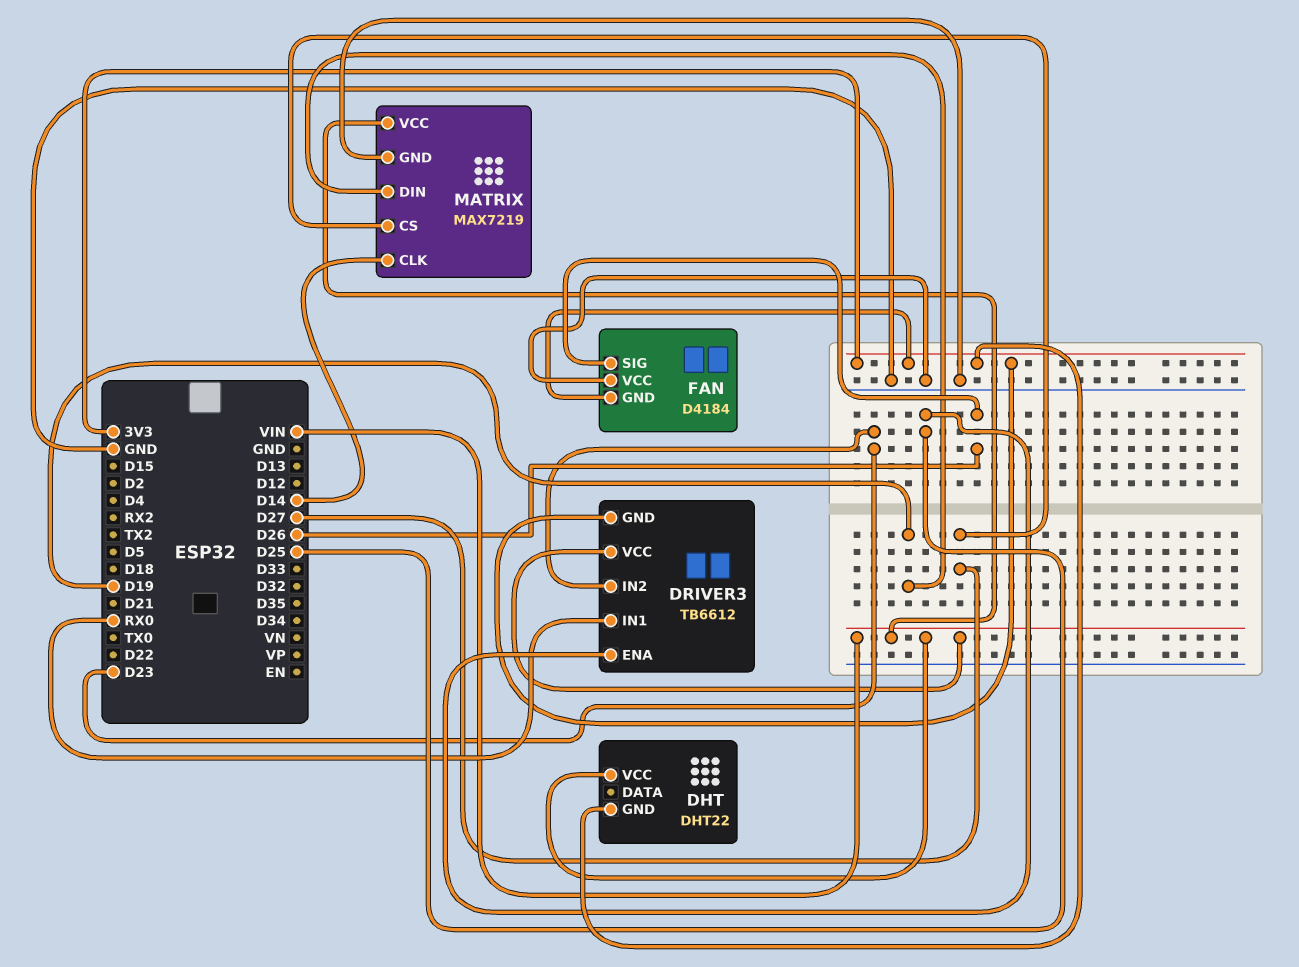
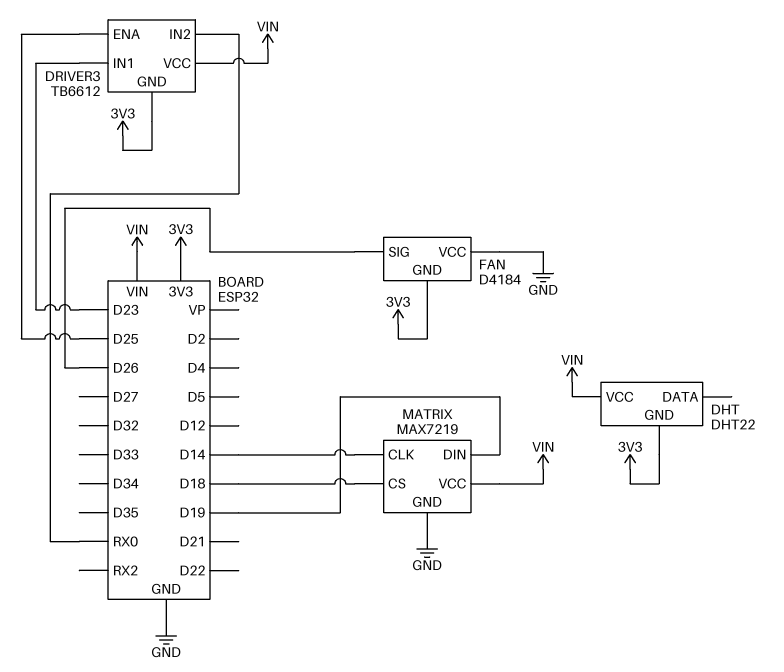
DRIVER3 pin IN1: RX0 -> D23
DRIVER3 pin IN2: D23 -> RX0
MATRIX pin CS: D27 -> D18

